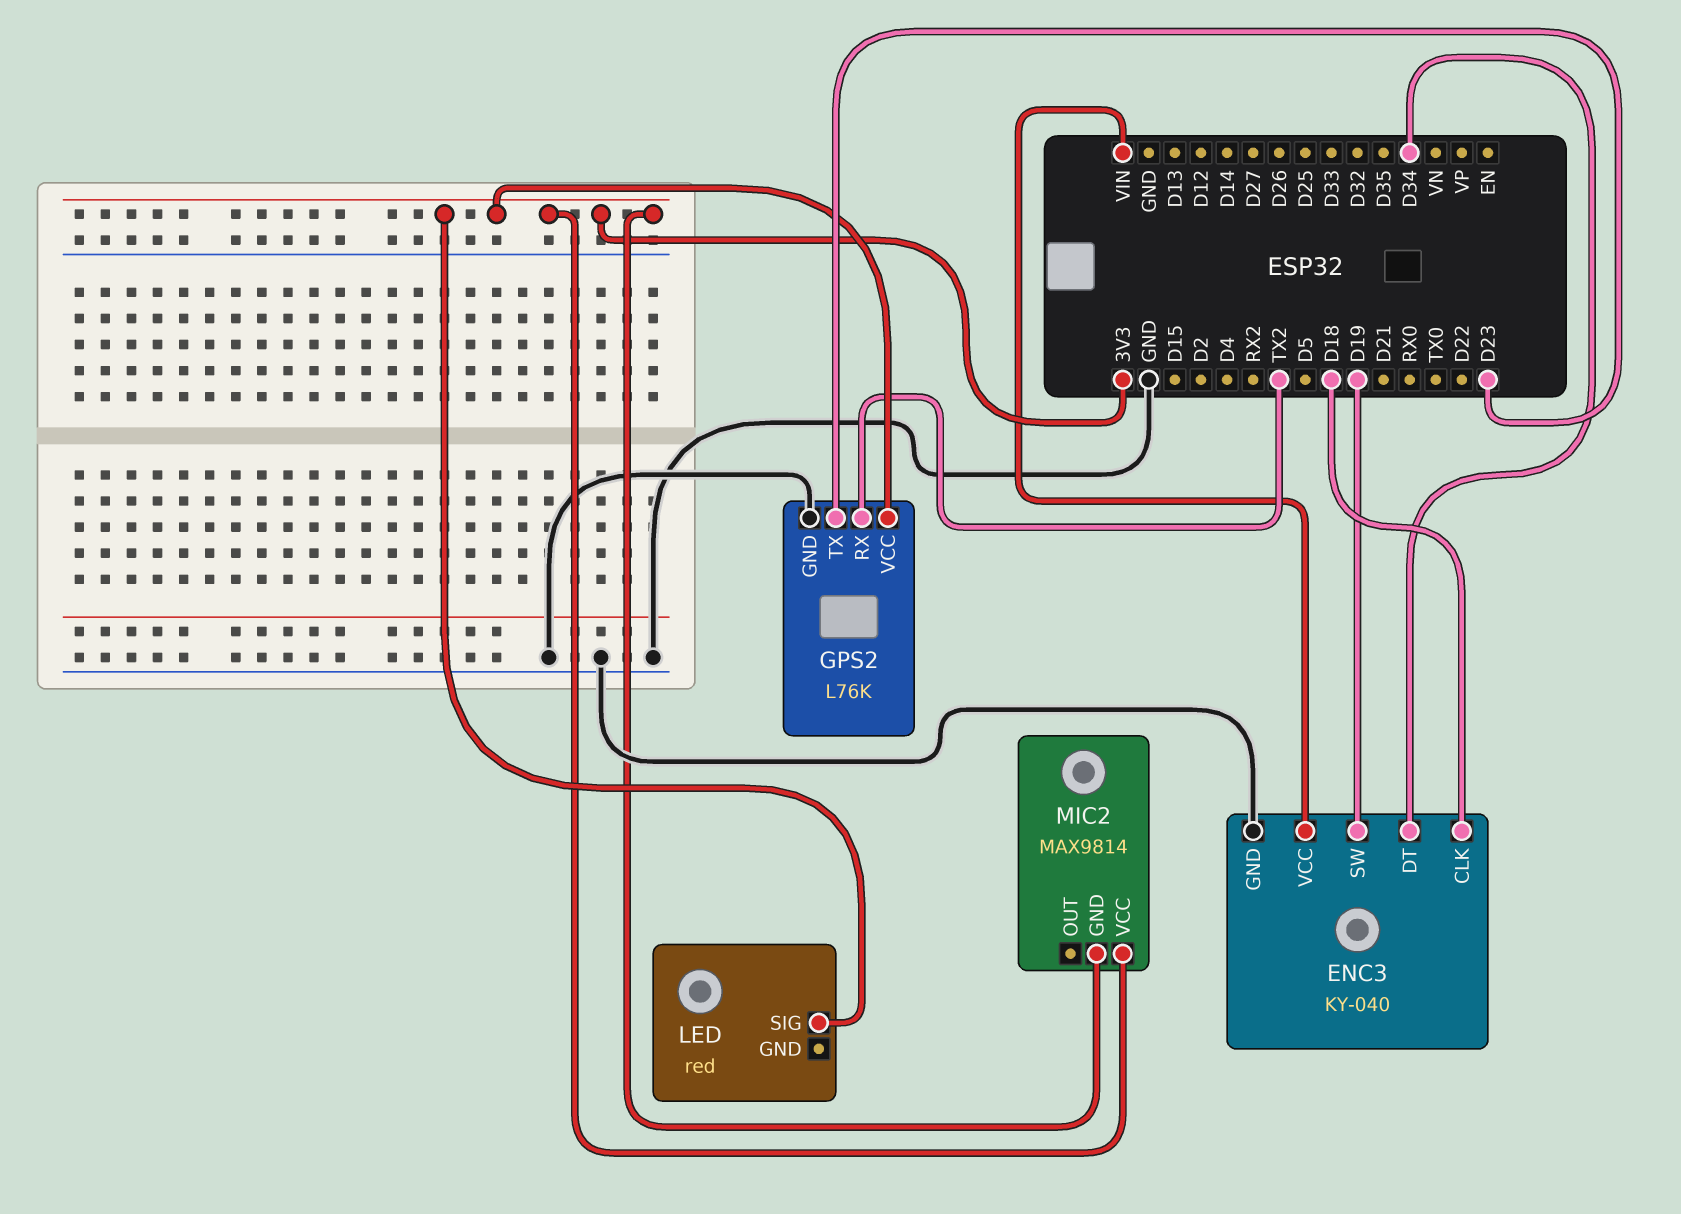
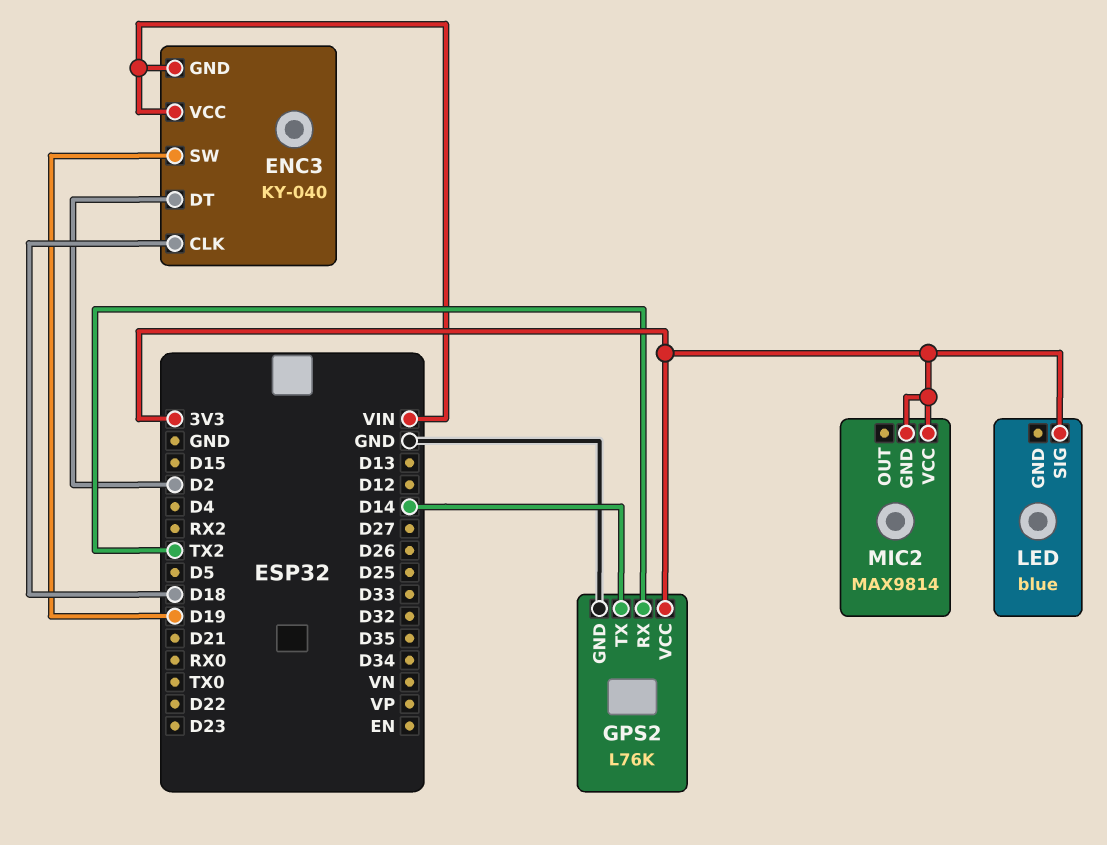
ENC3 pin DT: D34 -> D2
ENC3 pin GND: GND -> VIN
GPS2 pin TX: D23 -> D14
LED: red -> blue

